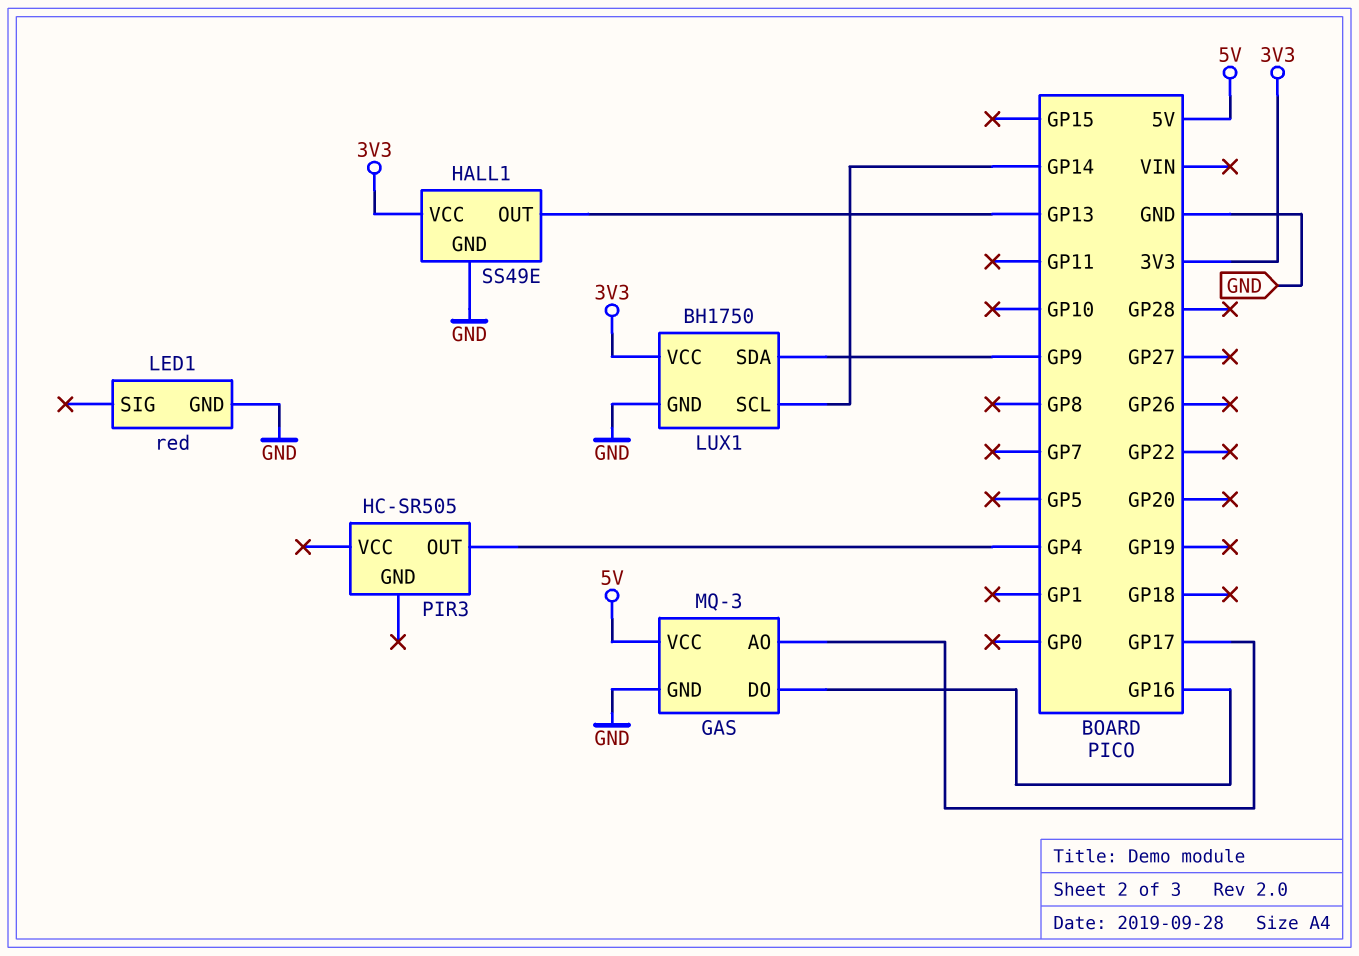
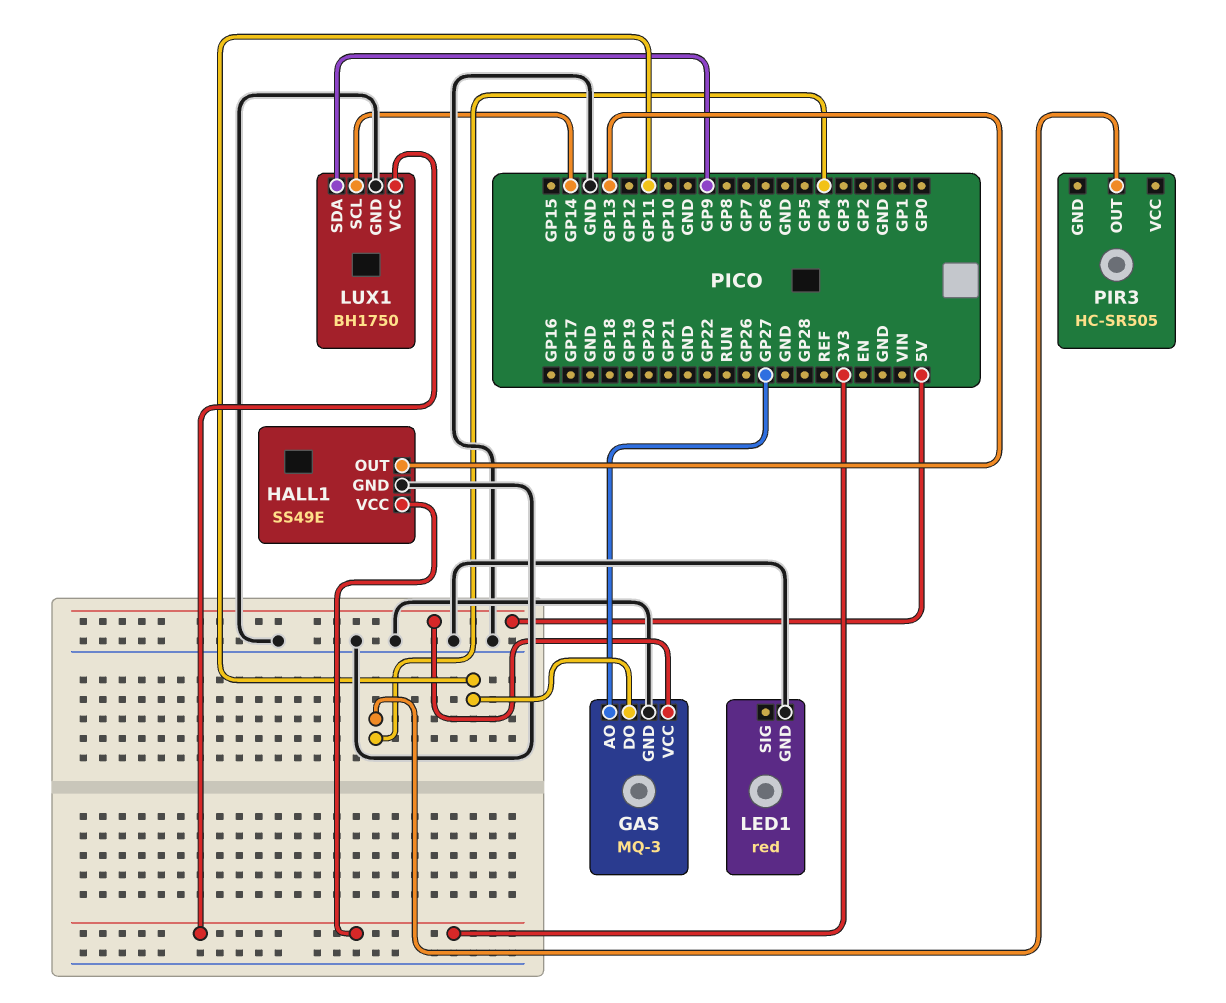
GAS pin AO: GP17 -> GP27
GAS pin DO: GP16 -> GP11

